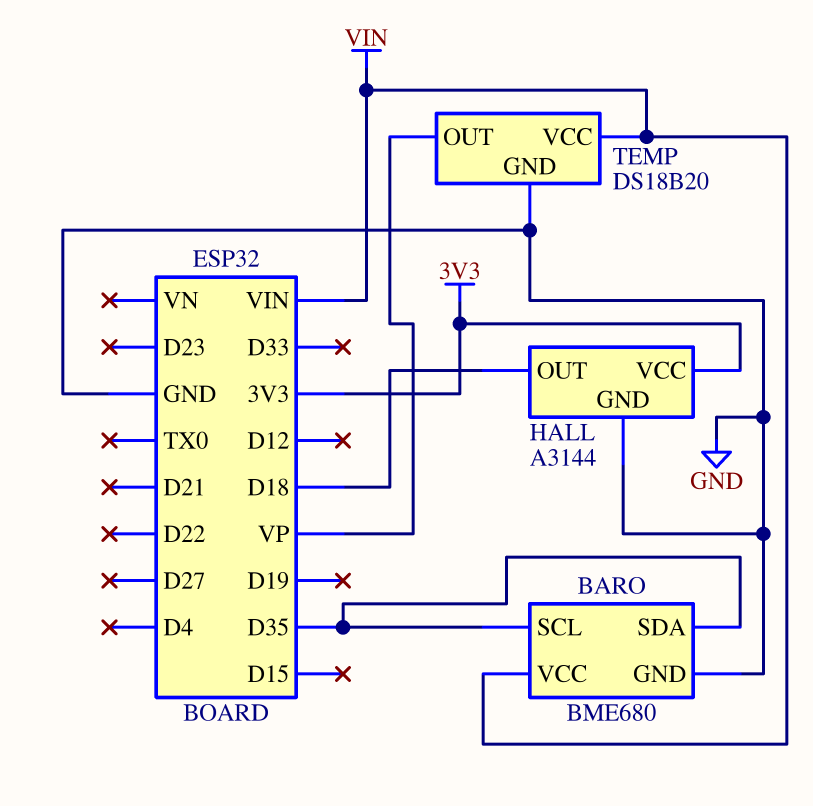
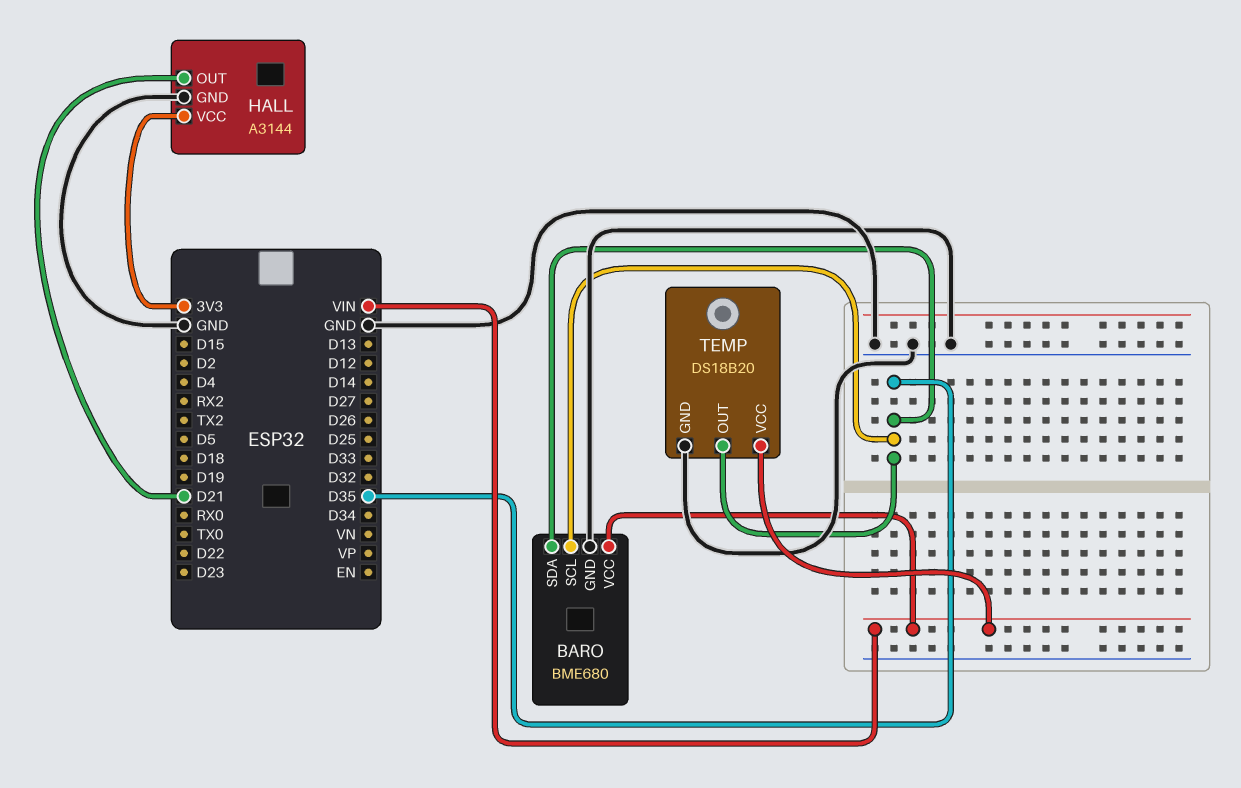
HALL pin OUT: D18 -> D21
TEMP pin OUT: VP -> D35

